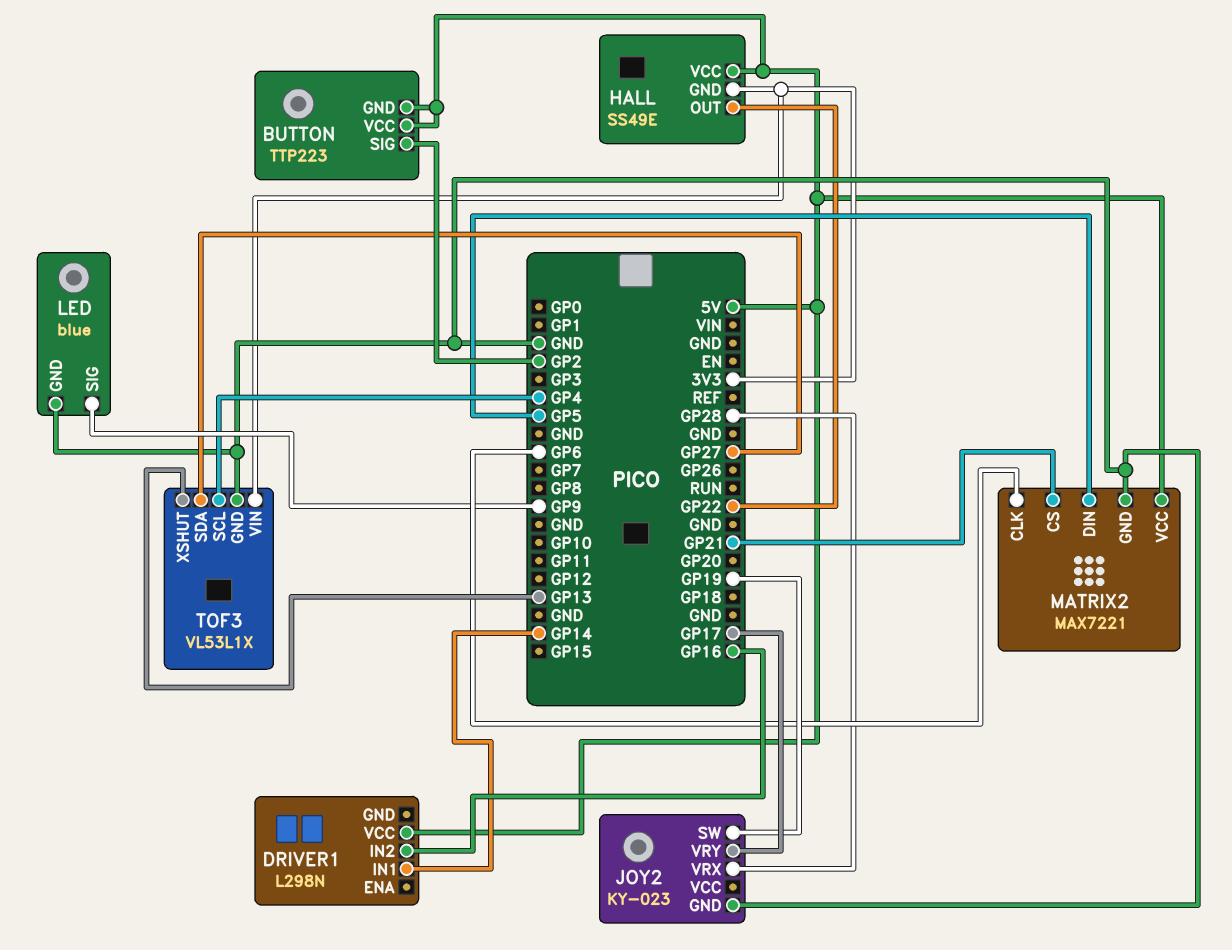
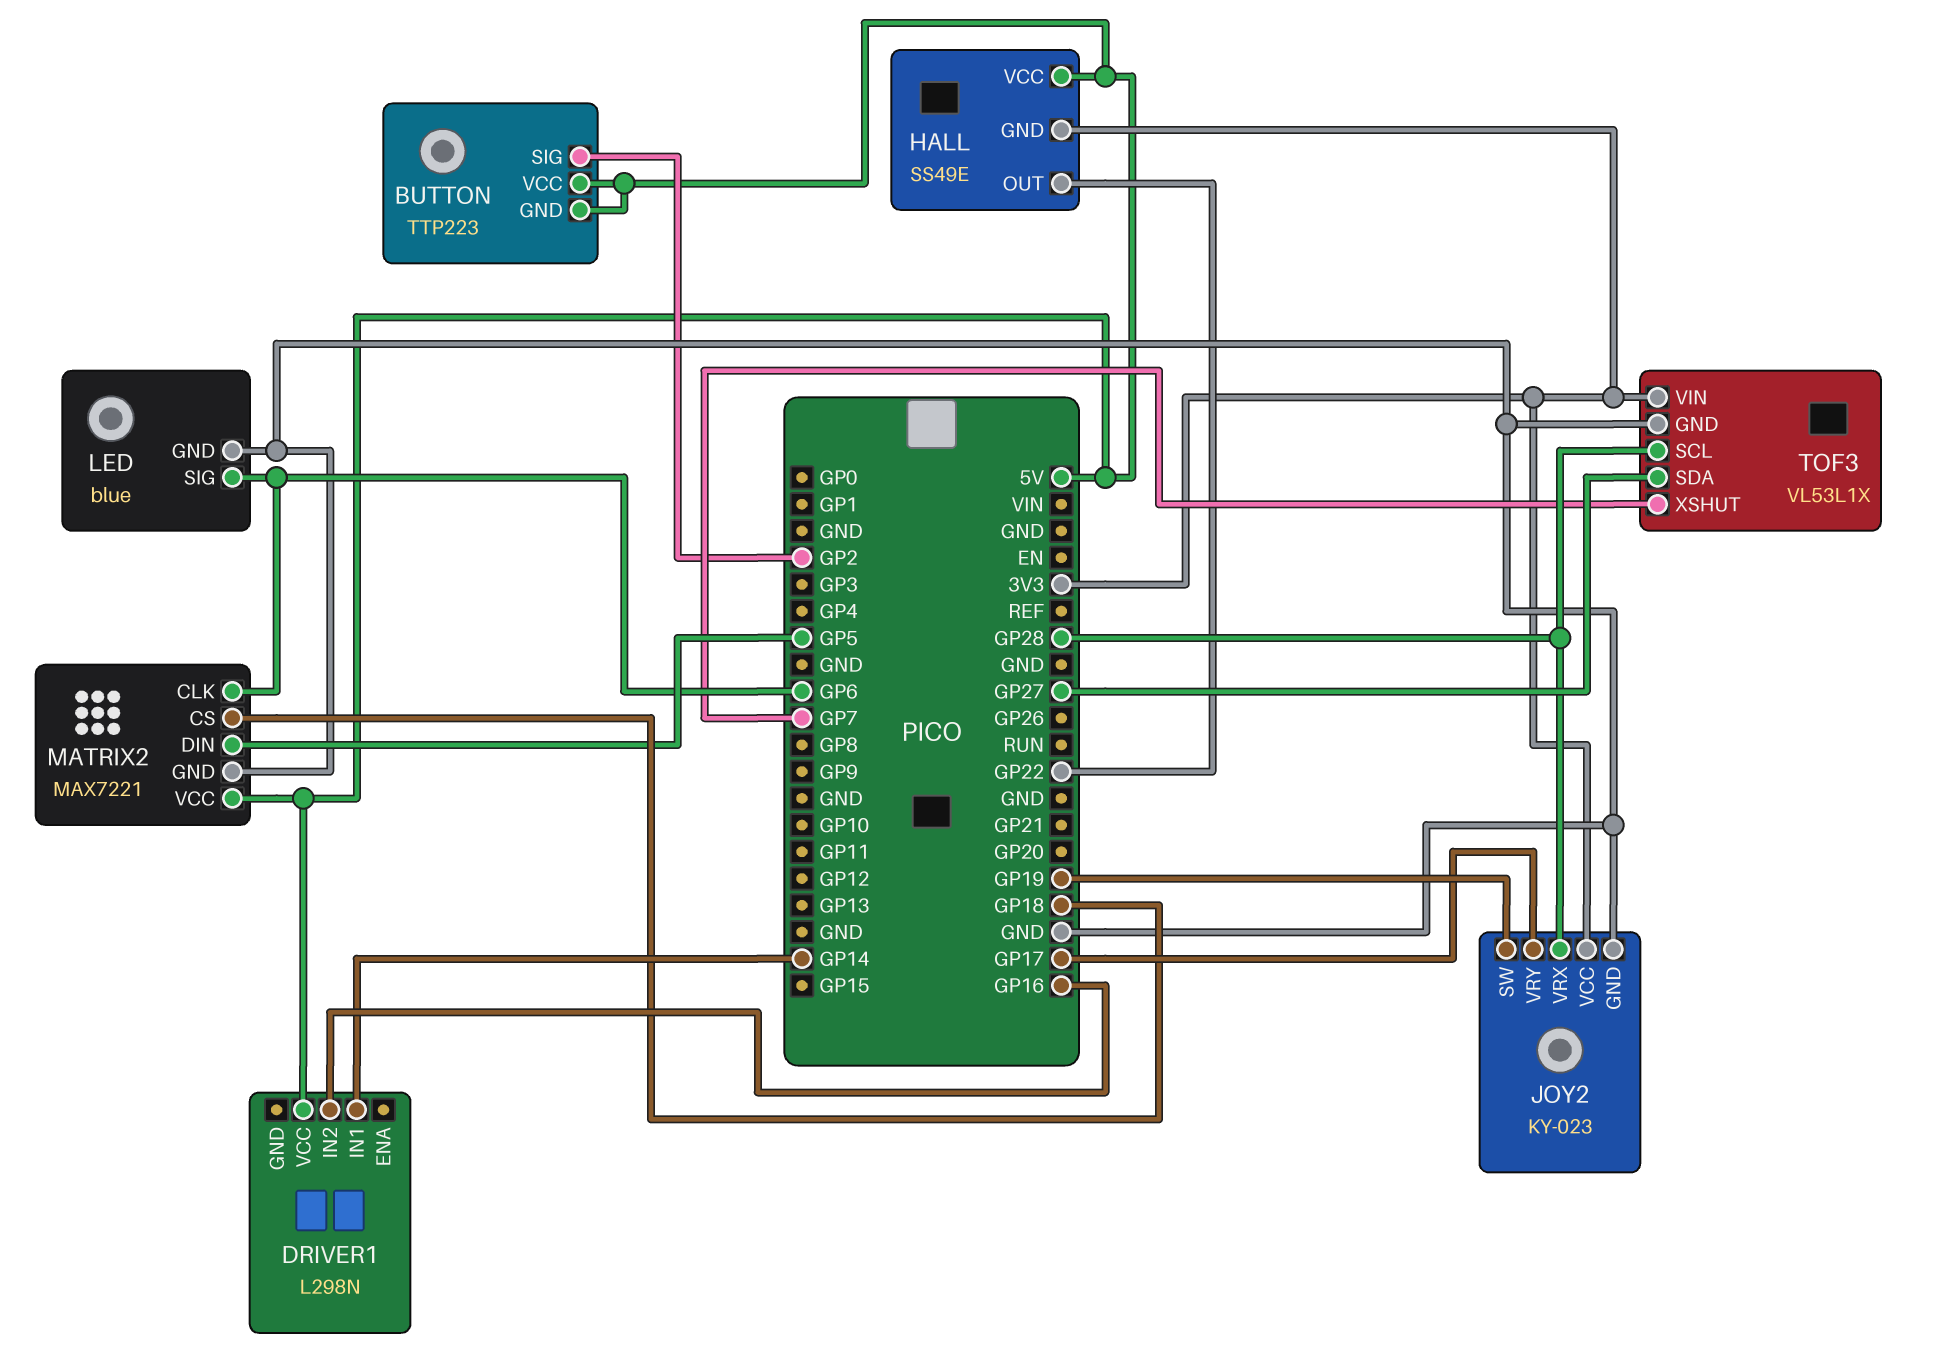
JOY2 pin VCC: none -> 3V3
LED pin SIG: GP9 -> GP6
MATRIX2 pin CS: GP21 -> GP18
TOF3 pin SCL: GP4 -> GP28
TOF3 pin XSHUT: GP13 -> GP7

